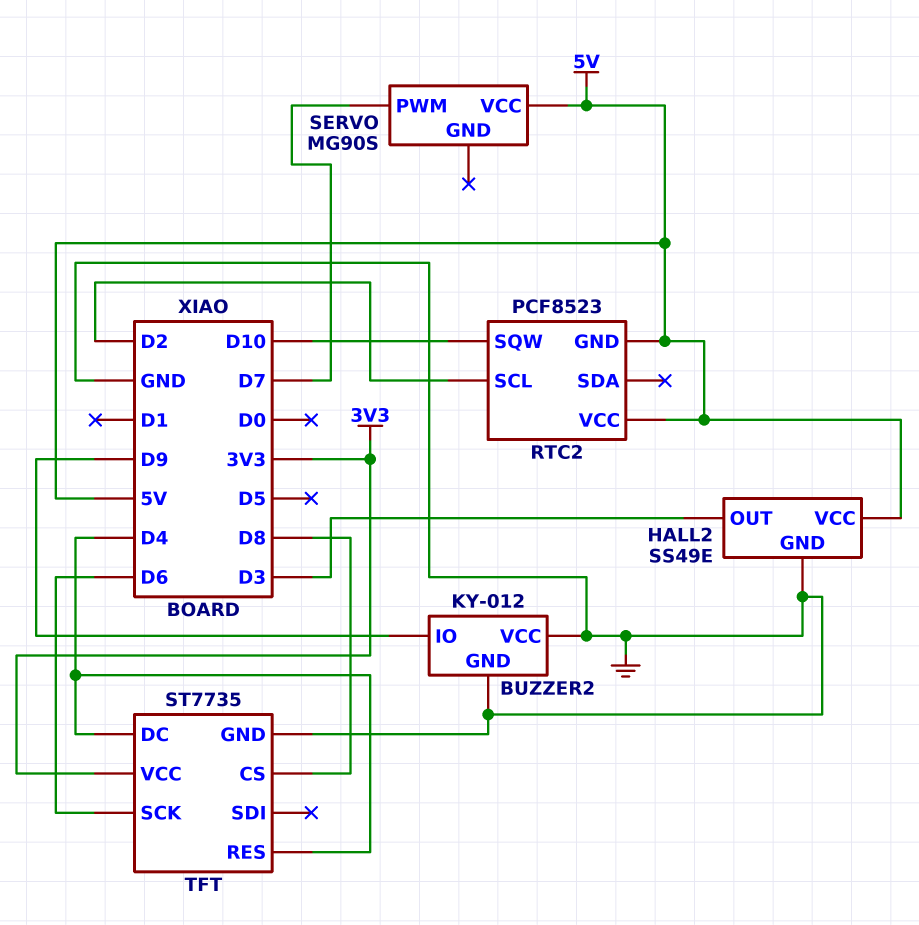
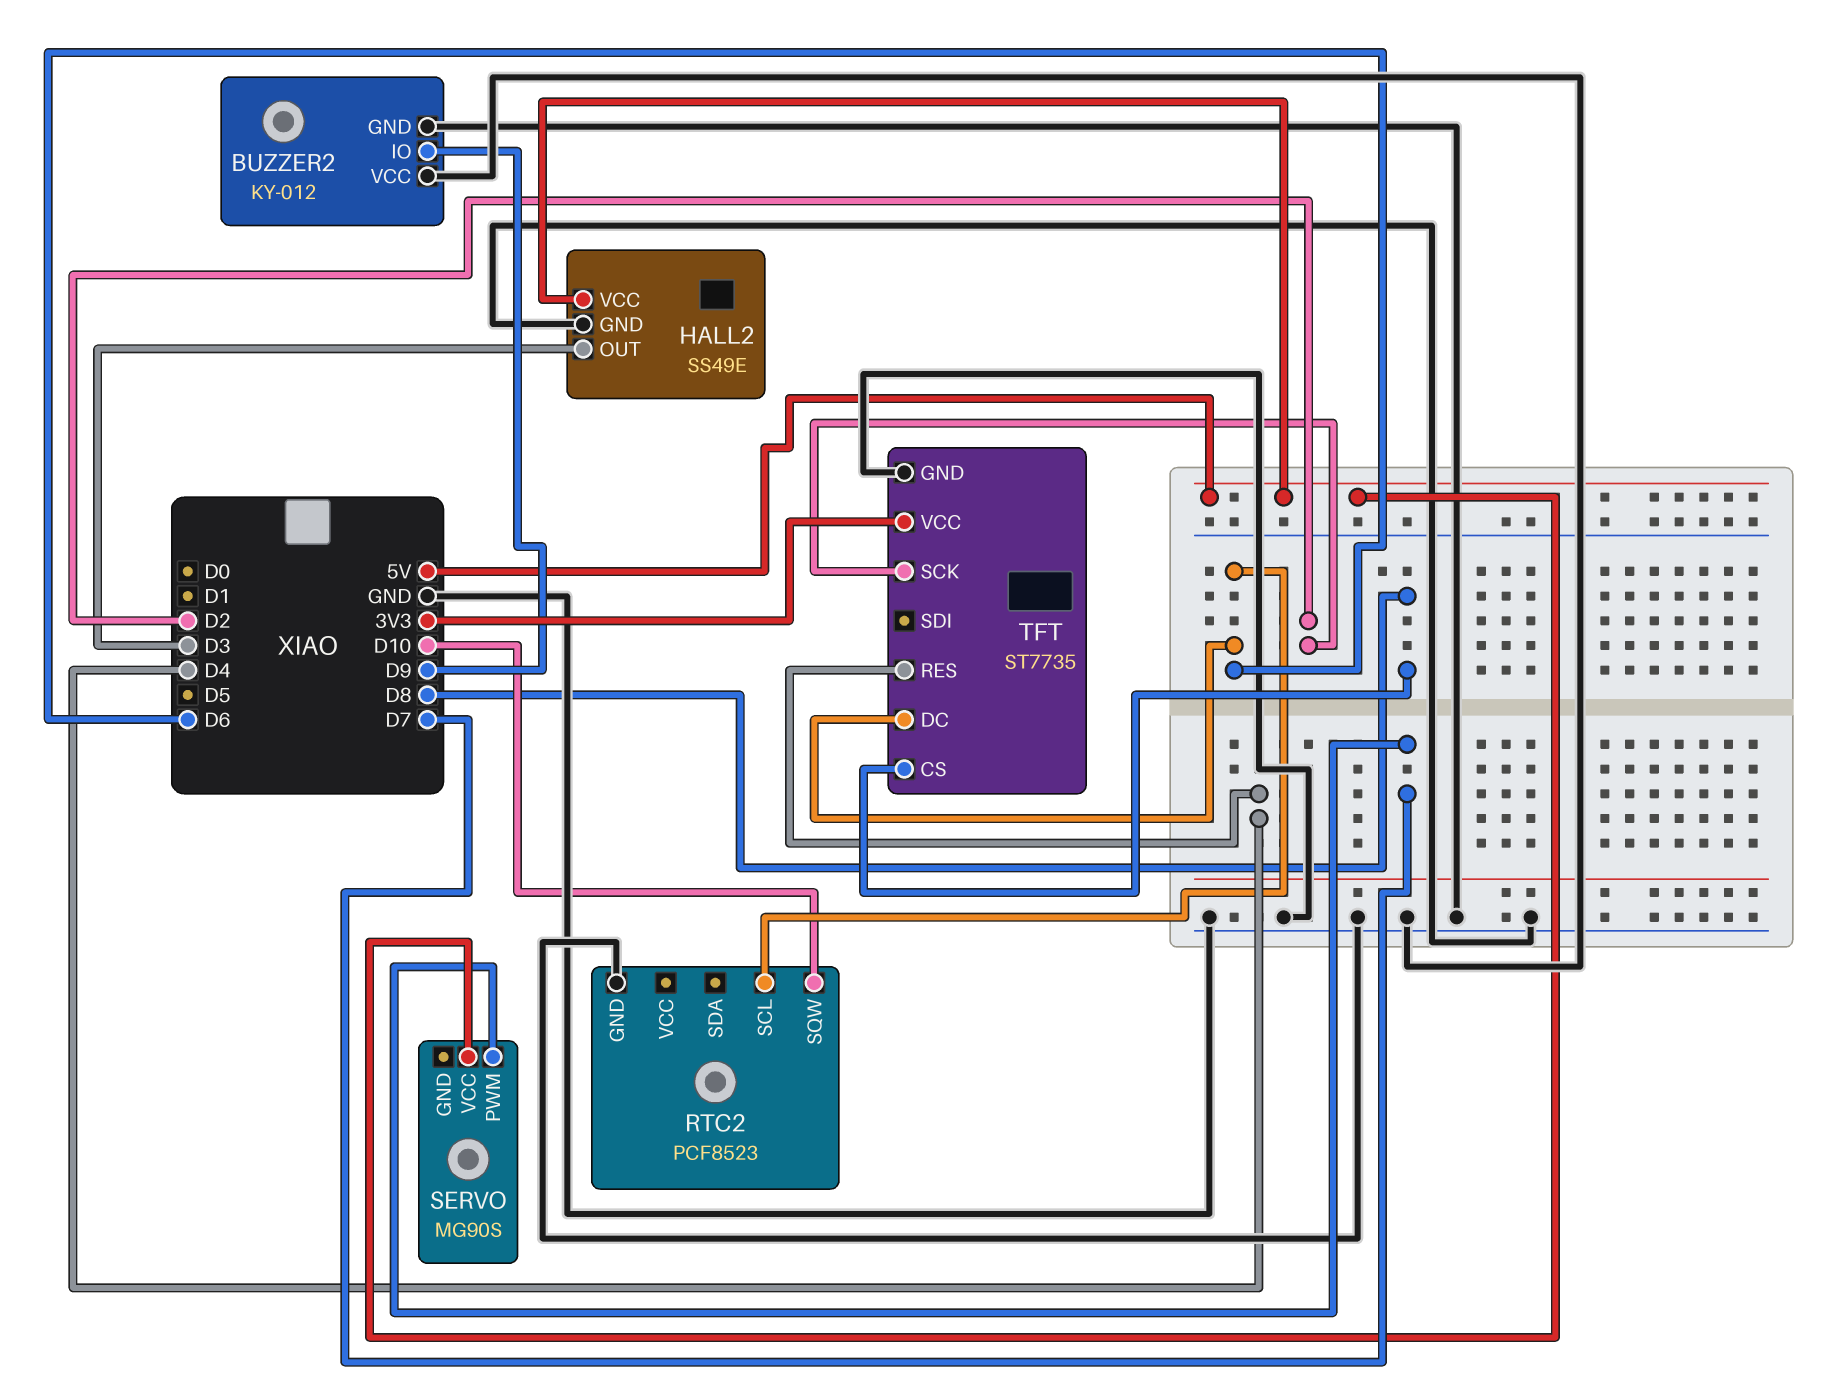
RTC2 pin GND: 5V -> GND
RTC2 pin SCL: D2 -> D6
RTC2 pin VCC: 5V -> none
TFT pin DC: D4 -> D6
TFT pin SCK: D6 -> D2

